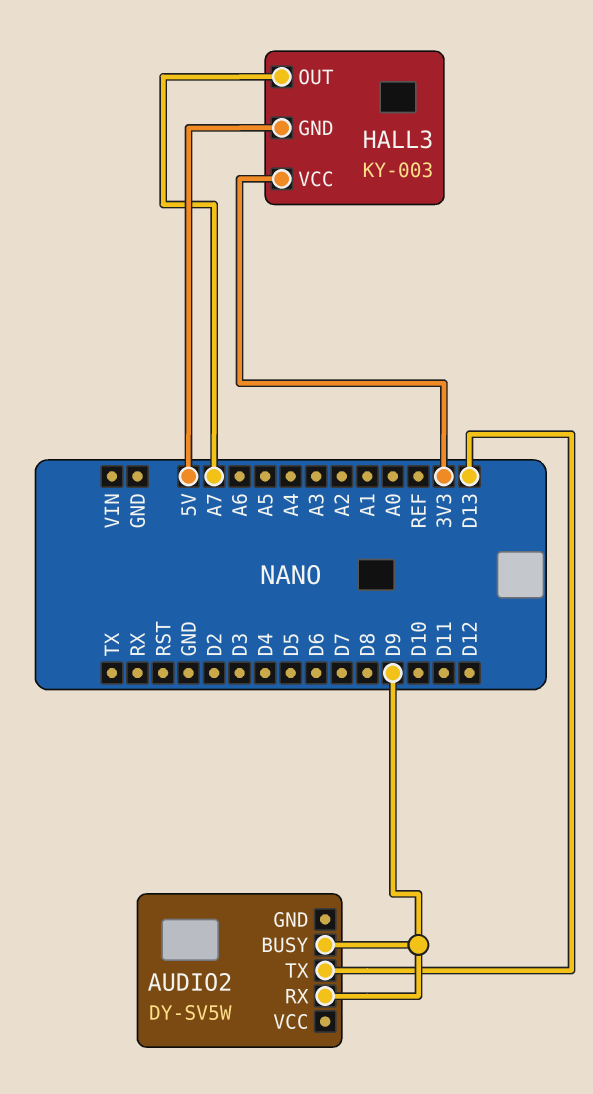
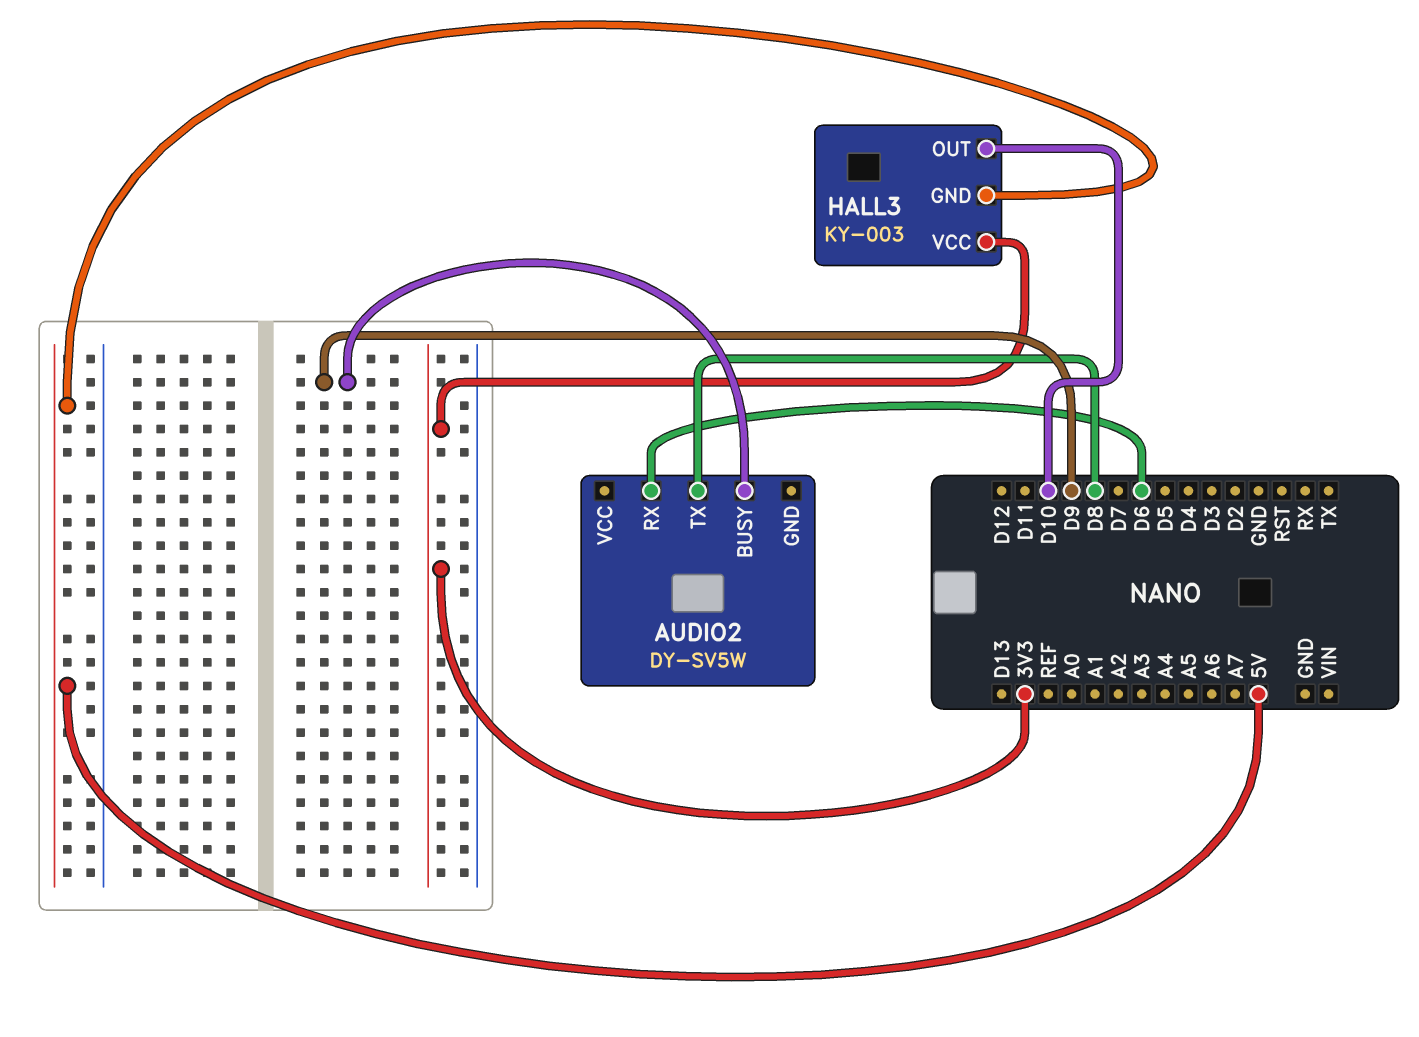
AUDIO2 pin RX: D9 -> D6
AUDIO2 pin TX: D13 -> D8
HALL3 pin OUT: A7 -> D10

